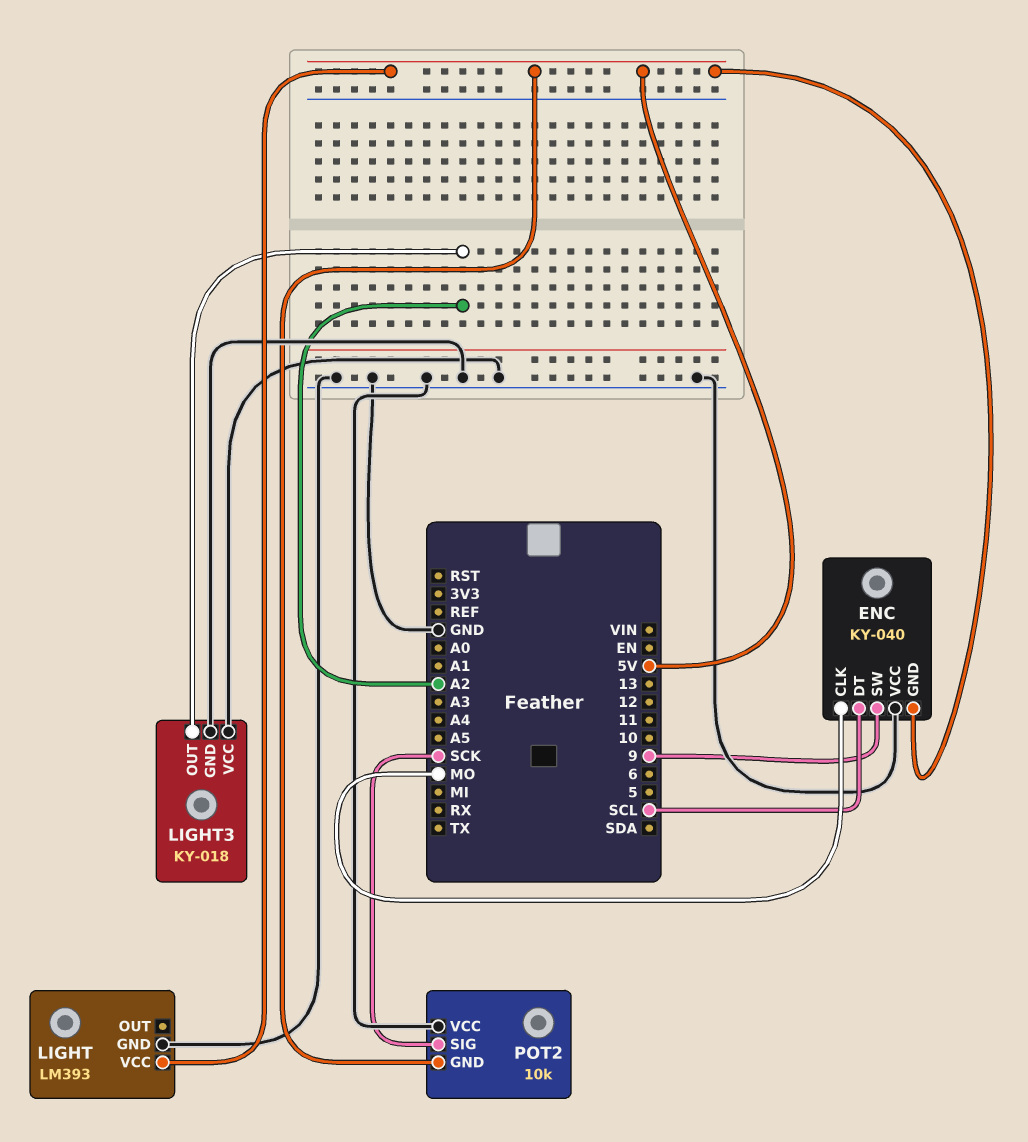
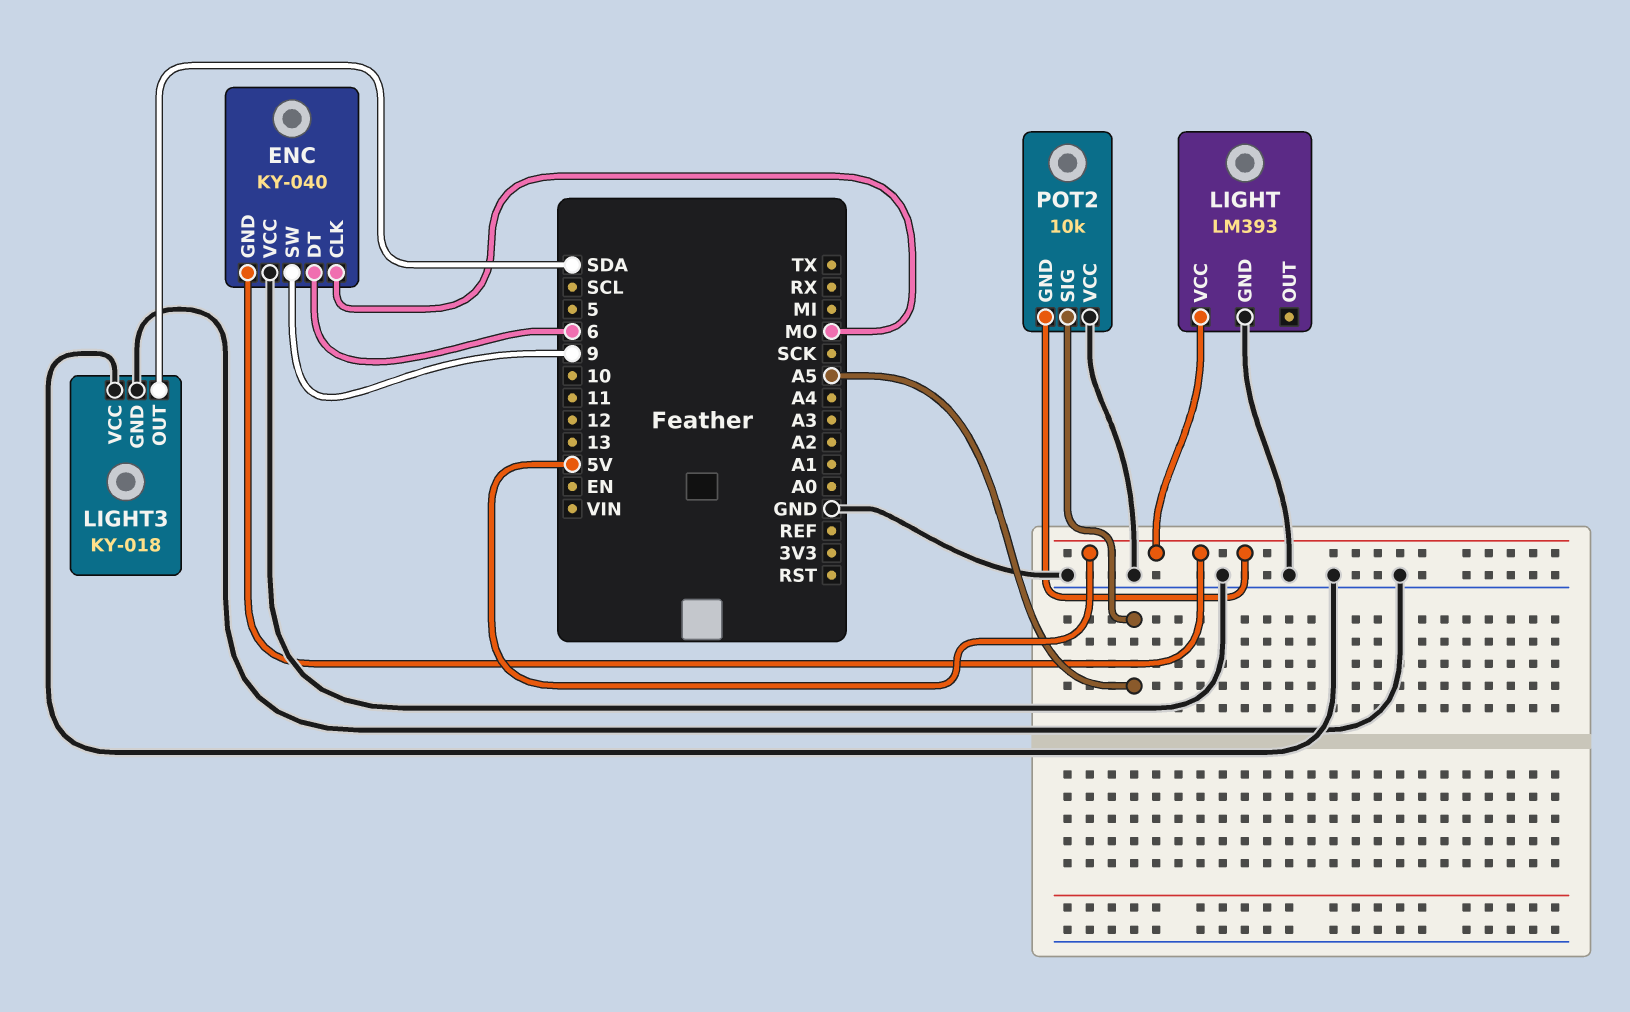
ENC pin DT: SCL -> 6
LIGHT3 pin OUT: A2 -> SDA
POT2 pin SIG: SCK -> A5

